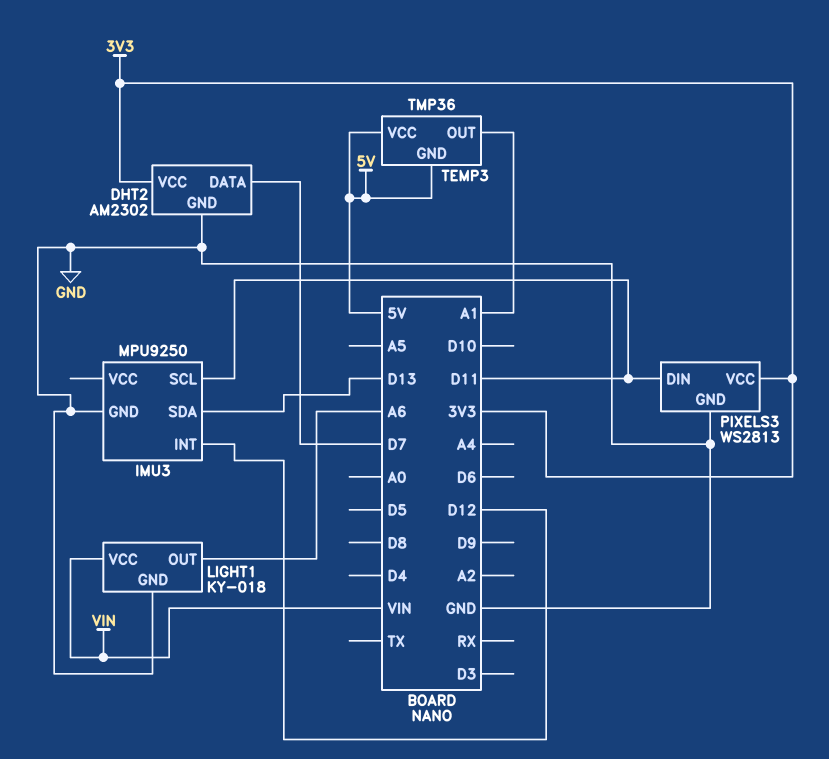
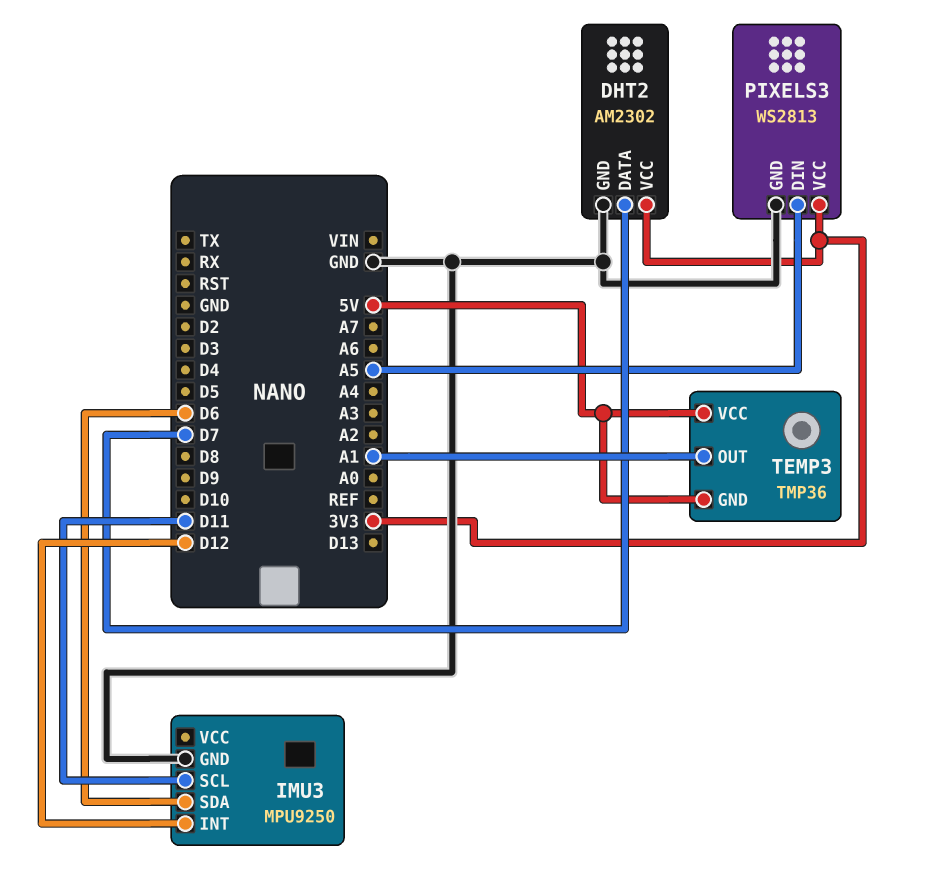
IMU3 pin SDA: D13 -> D6
LIGHT1: KY-018 -> none
LIGHT1 pin GND: GND -> none
LIGHT1 pin OUT: A6 -> none
LIGHT1 pin VCC: VIN -> none
PIXELS3 pin DIN: D11 -> A5

